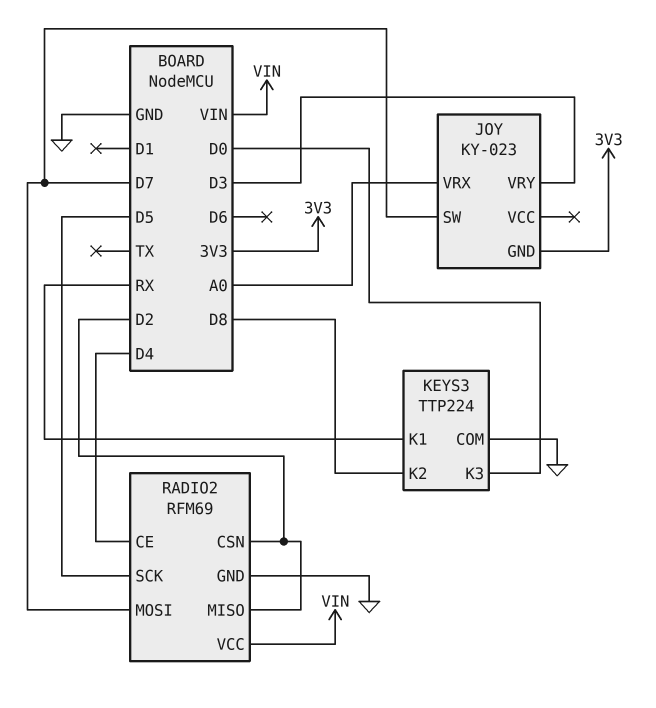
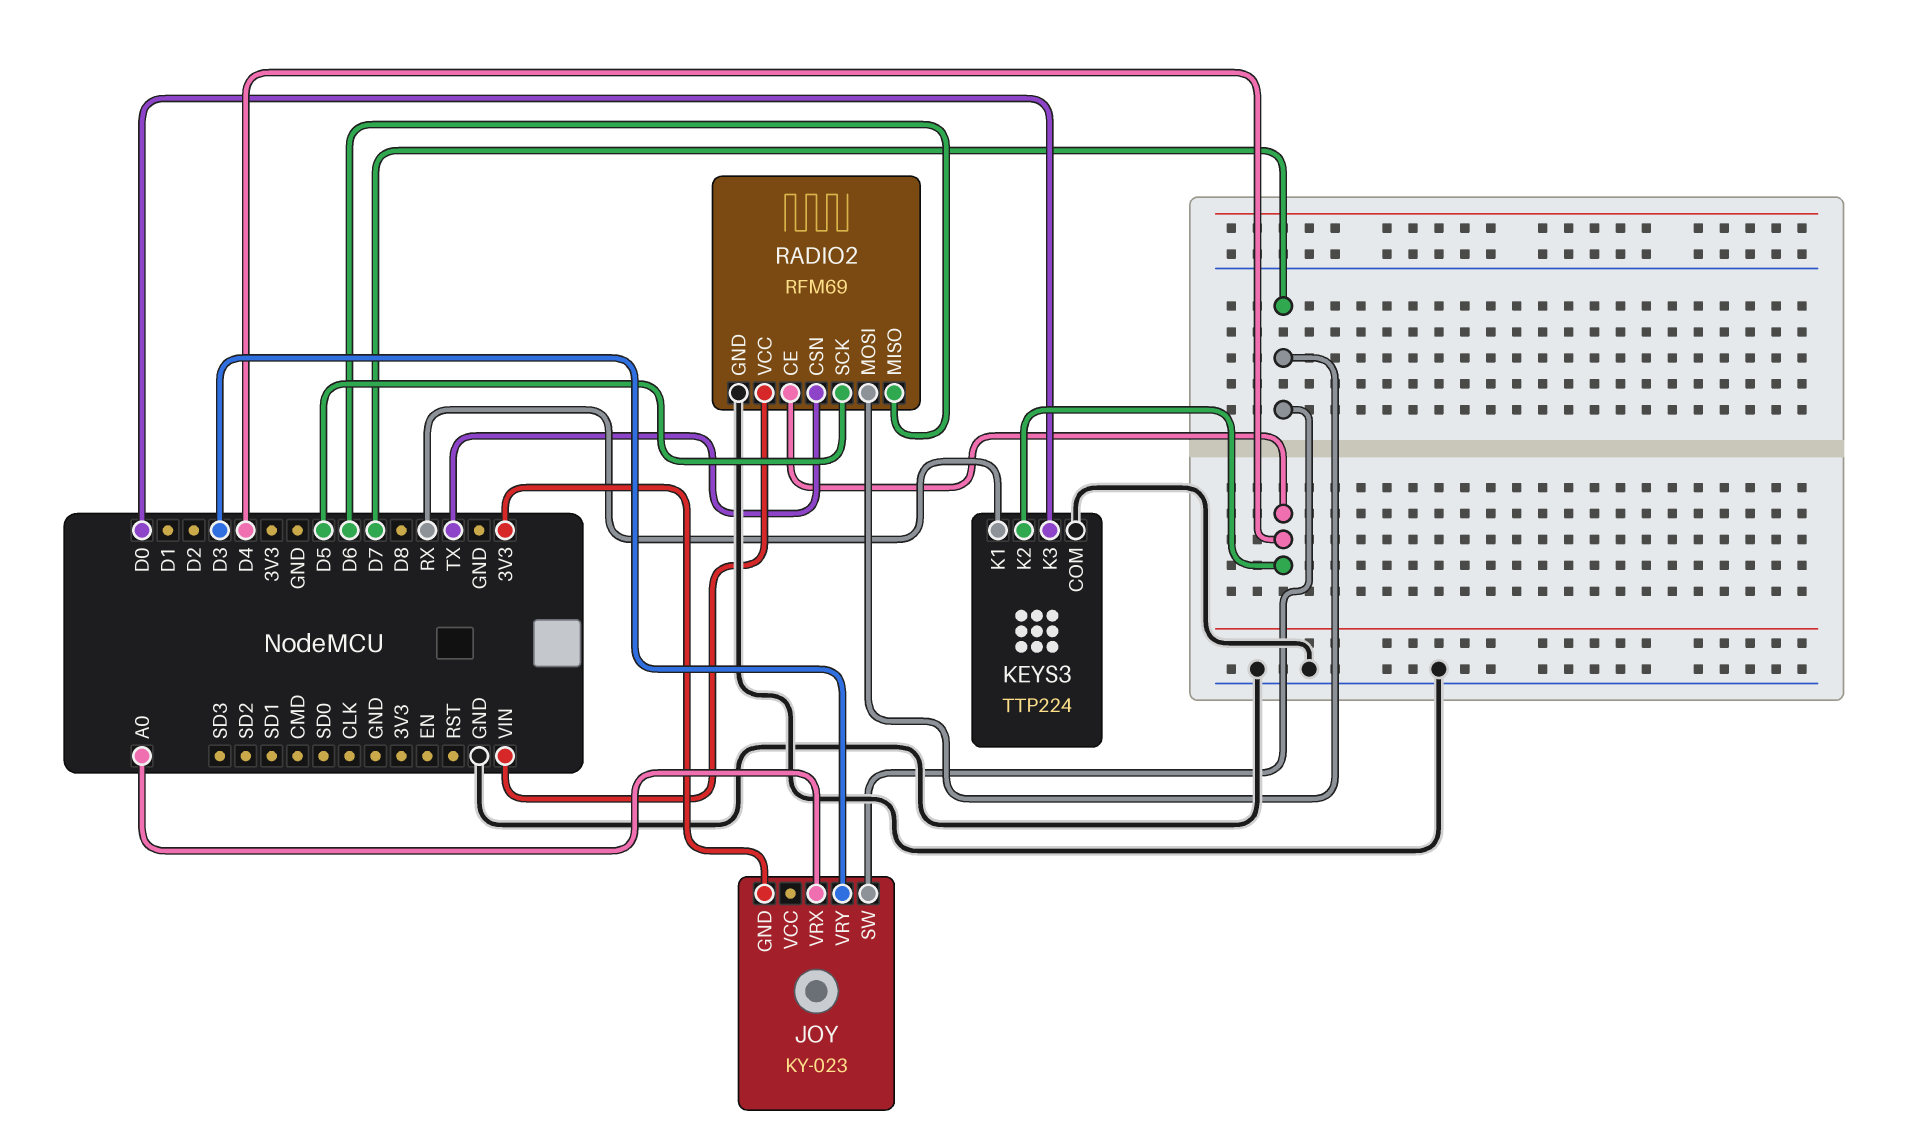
KEYS3 pin K2: D8 -> D4
RADIO2 pin CSN: D2 -> TX
RADIO2 pin MISO: D2 -> D6

